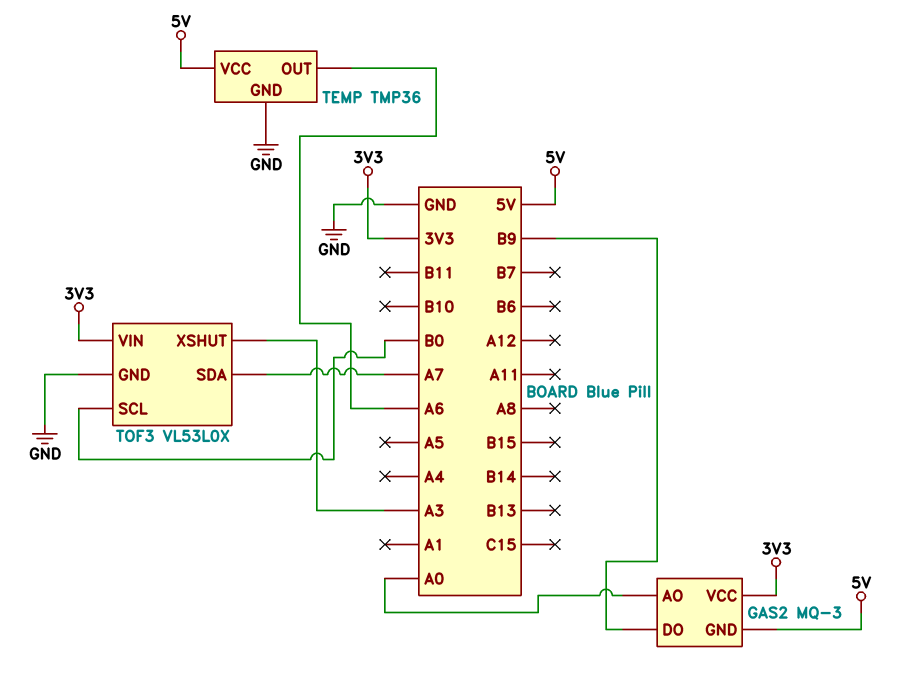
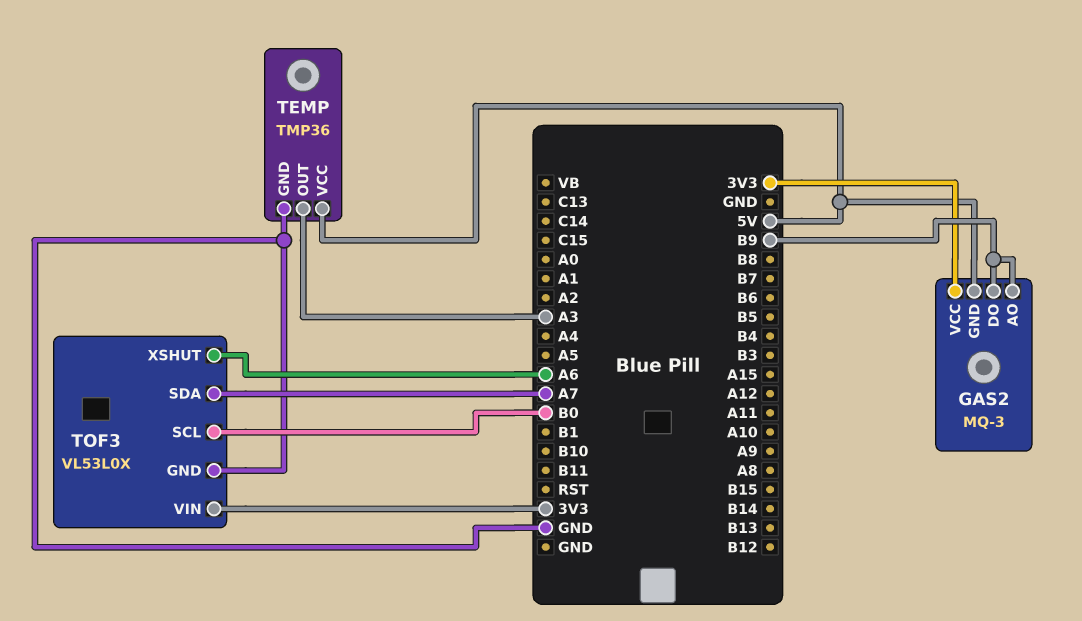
GAS2 pin AO: A0 -> B9
TEMP pin OUT: A6 -> A3
TOF3 pin XSHUT: A3 -> A6

